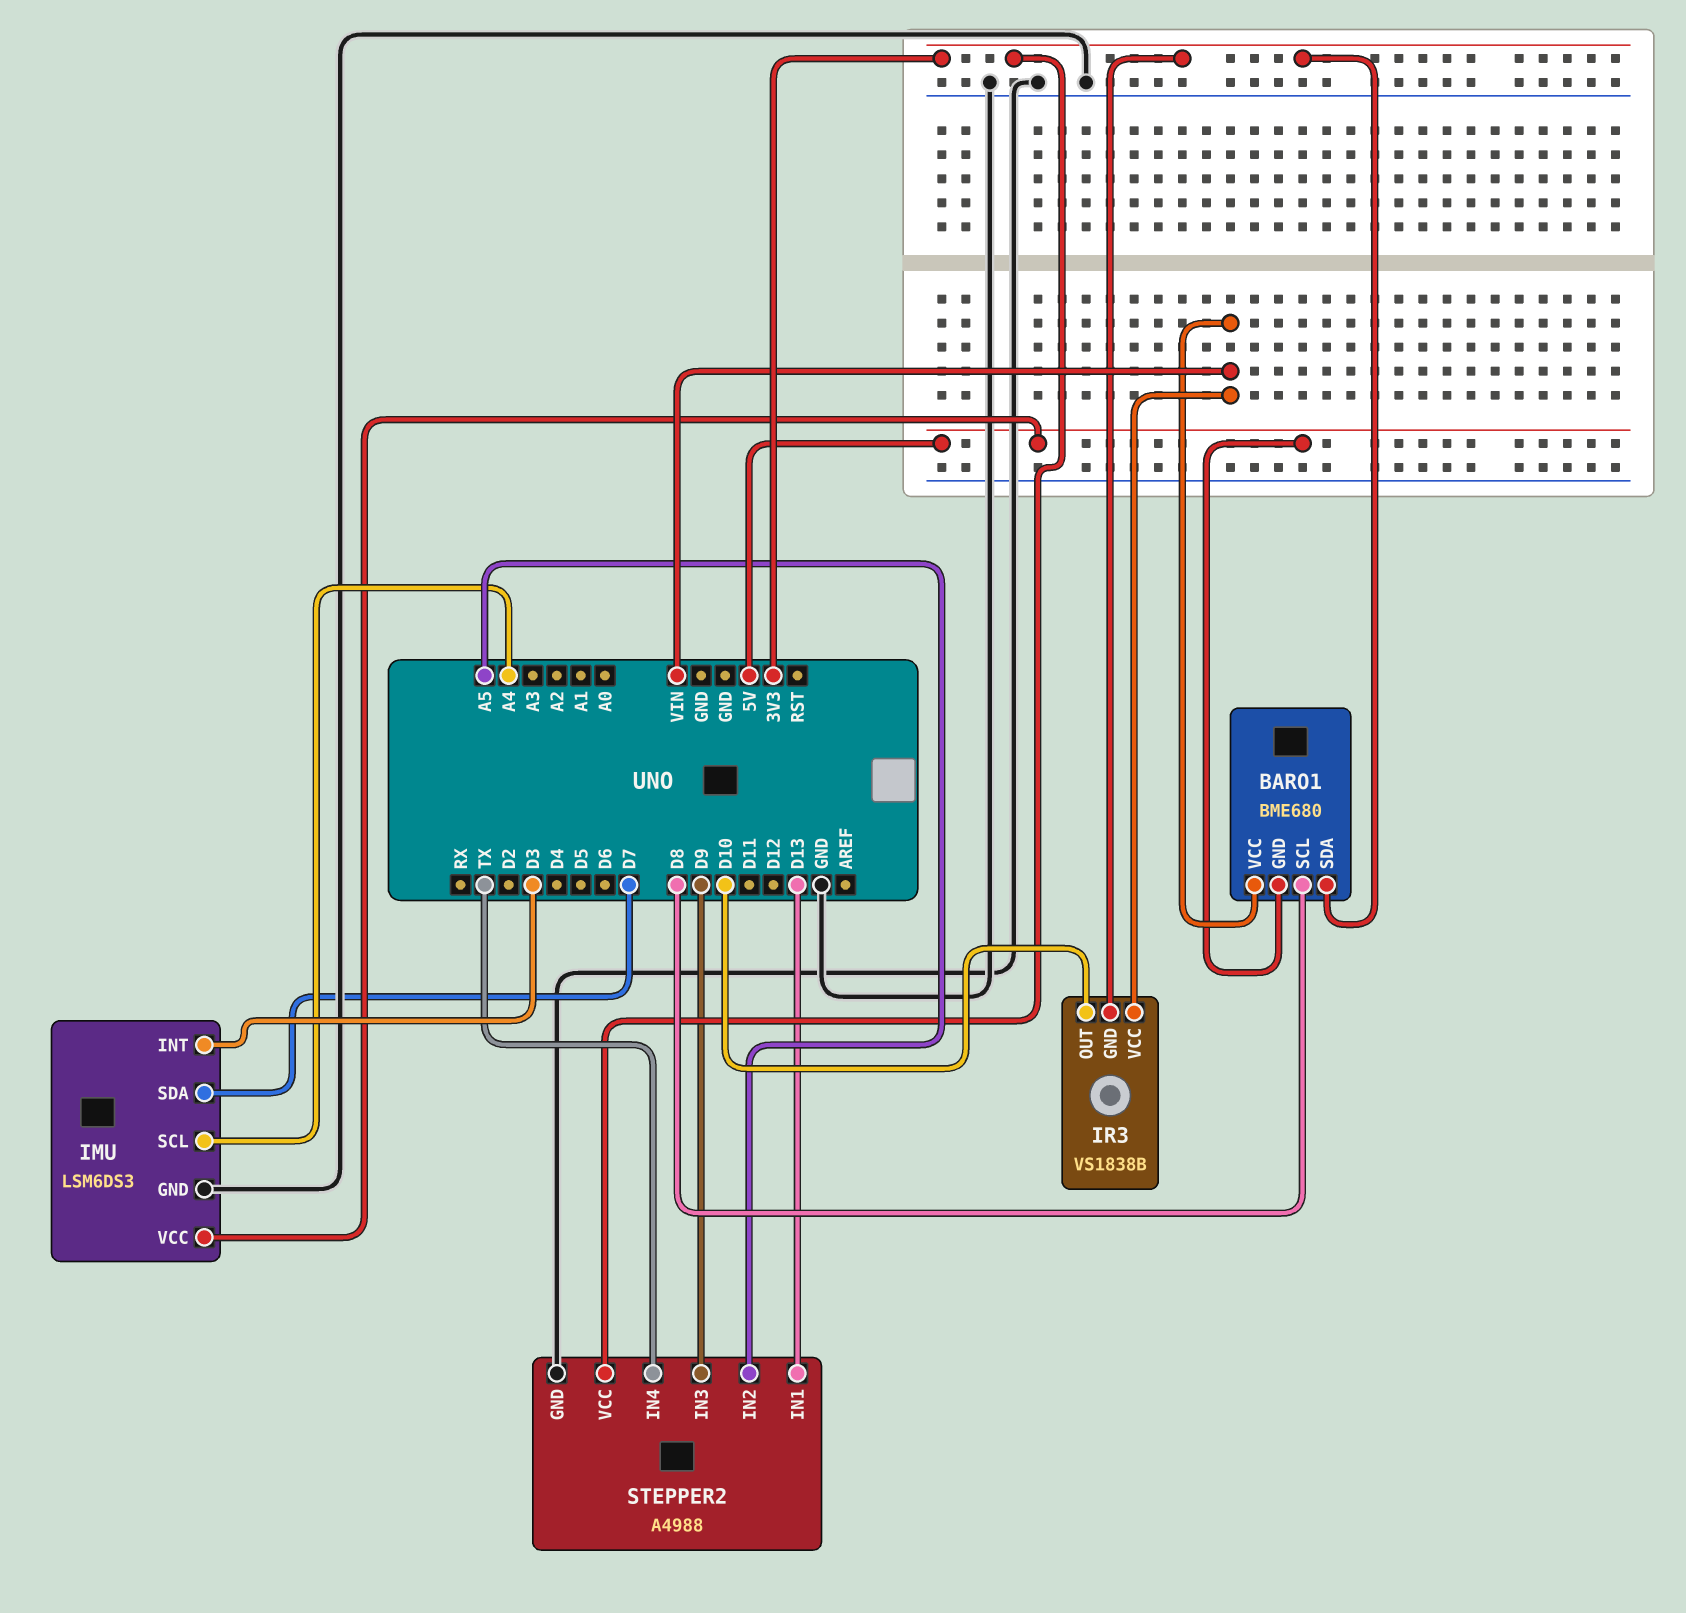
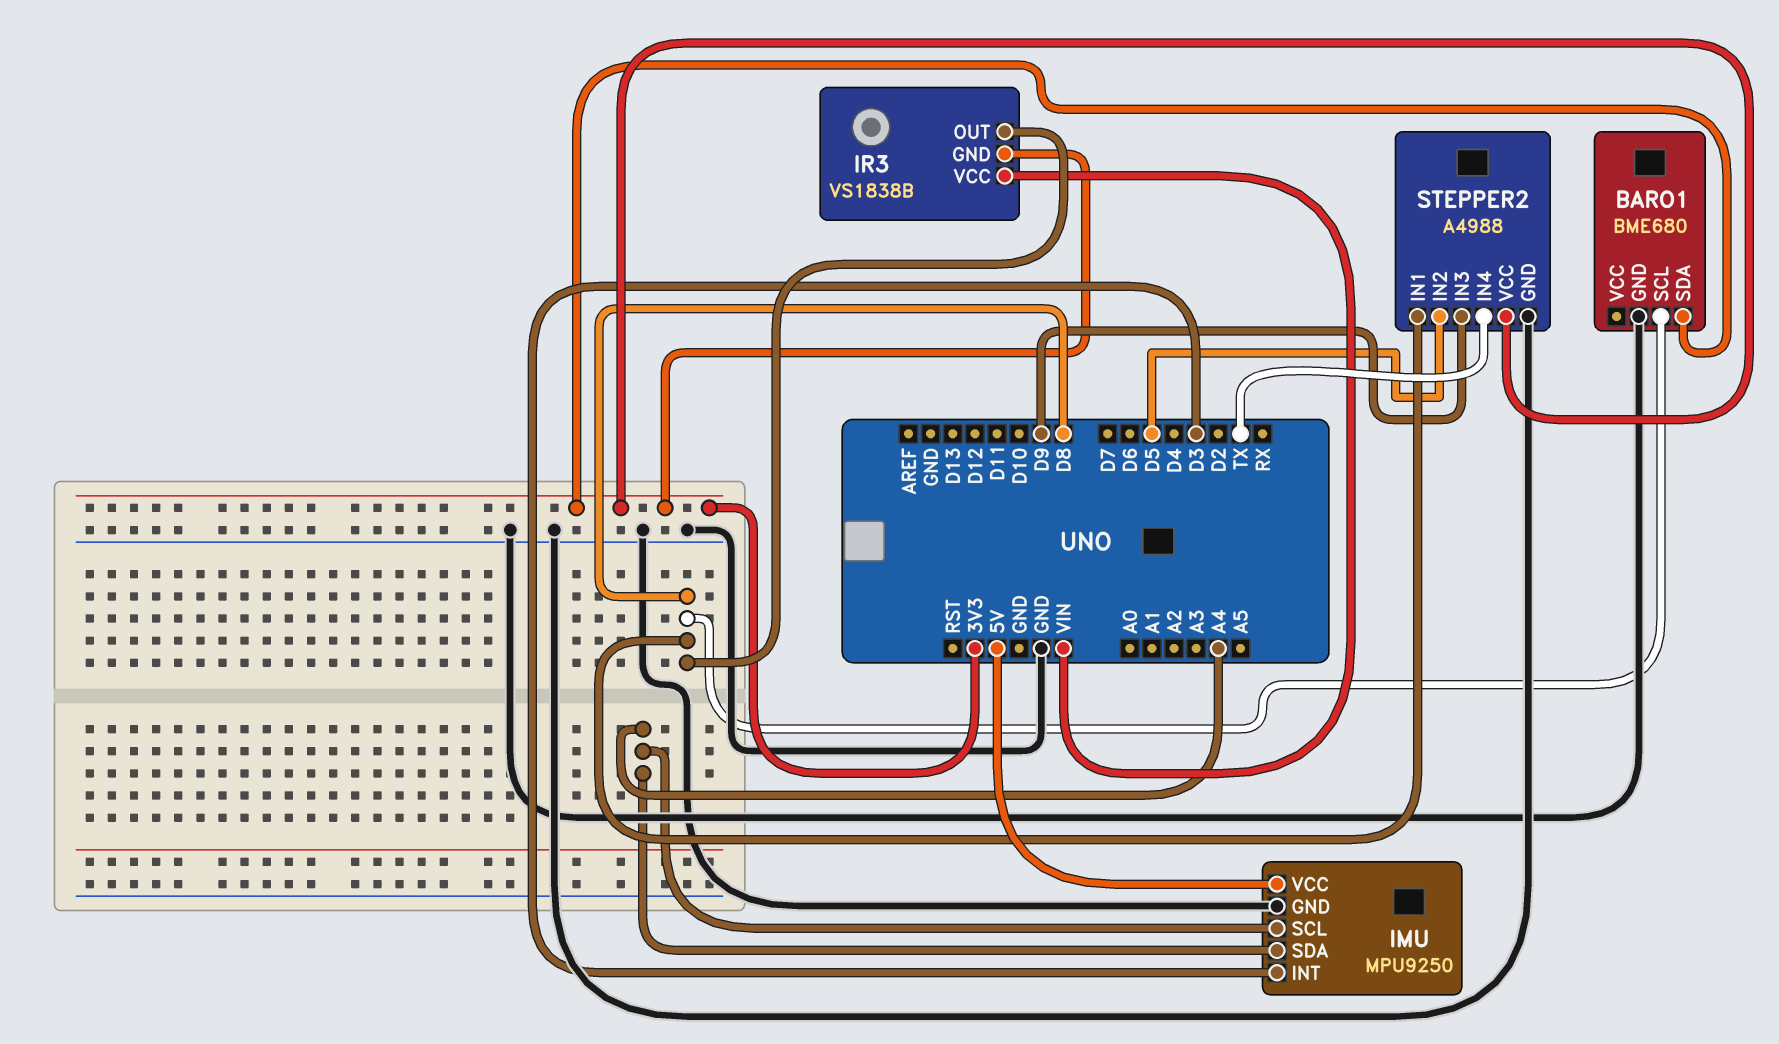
BARO1 pin GND: 5V -> GND
BARO1 pin VCC: VIN -> none
IMU: LSM6DS3 -> MPU9250
IMU pin SDA: D7 -> A4
IR3 pin OUT: D10 -> D8
STEPPER2 pin IN1: D13 -> D8
STEPPER2 pin IN2: A5 -> D5

